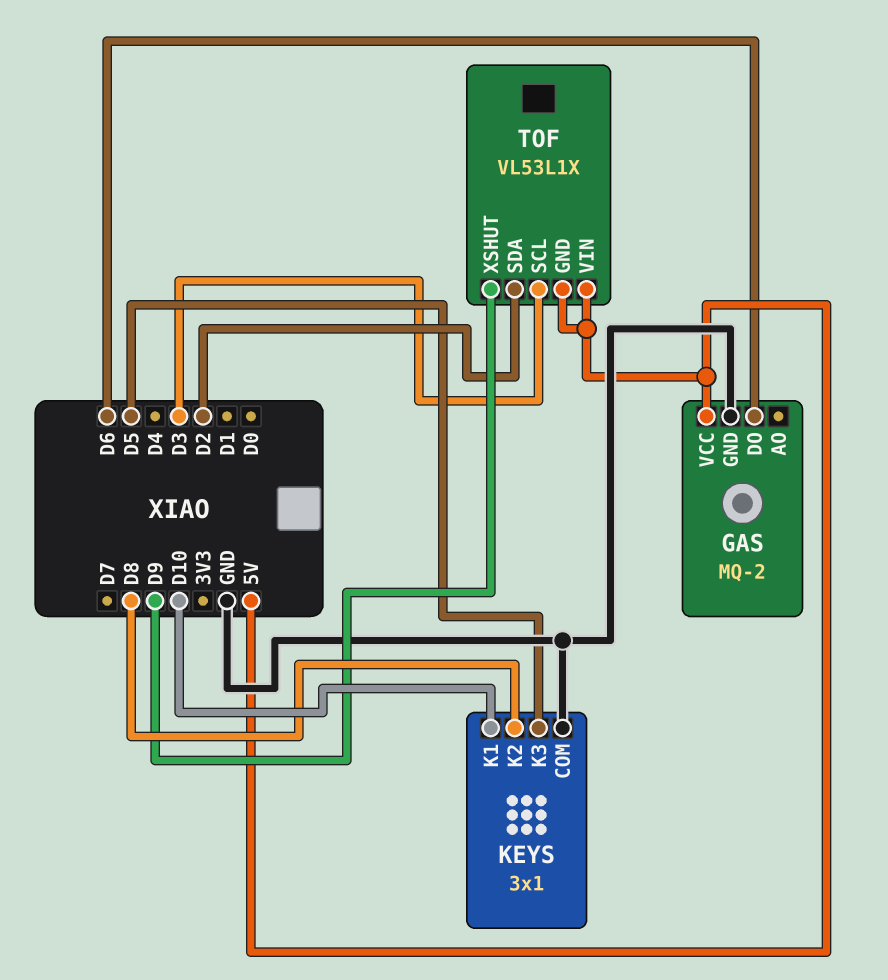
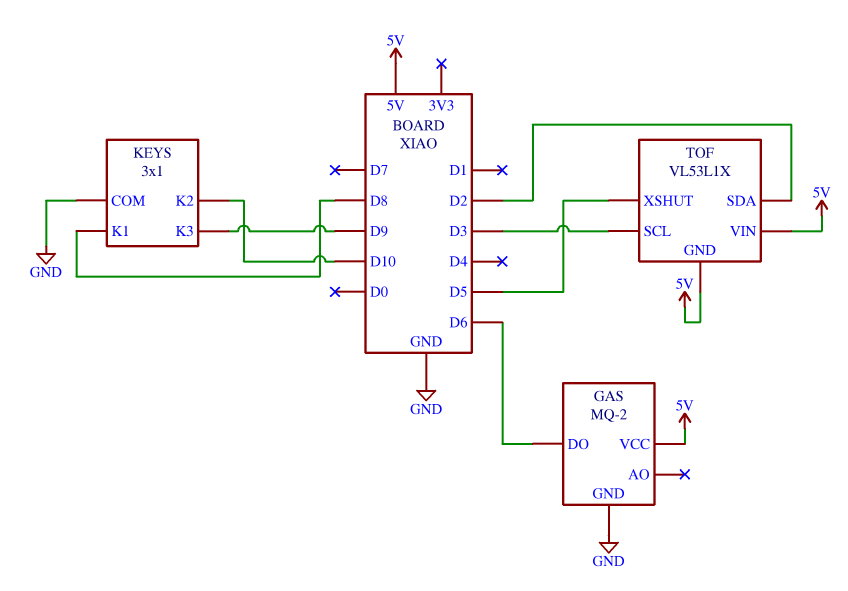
KEYS pin K1: D10 -> D8
KEYS pin K2: D8 -> D10
KEYS pin K3: D5 -> D9
TOF pin XSHUT: D9 -> D5

